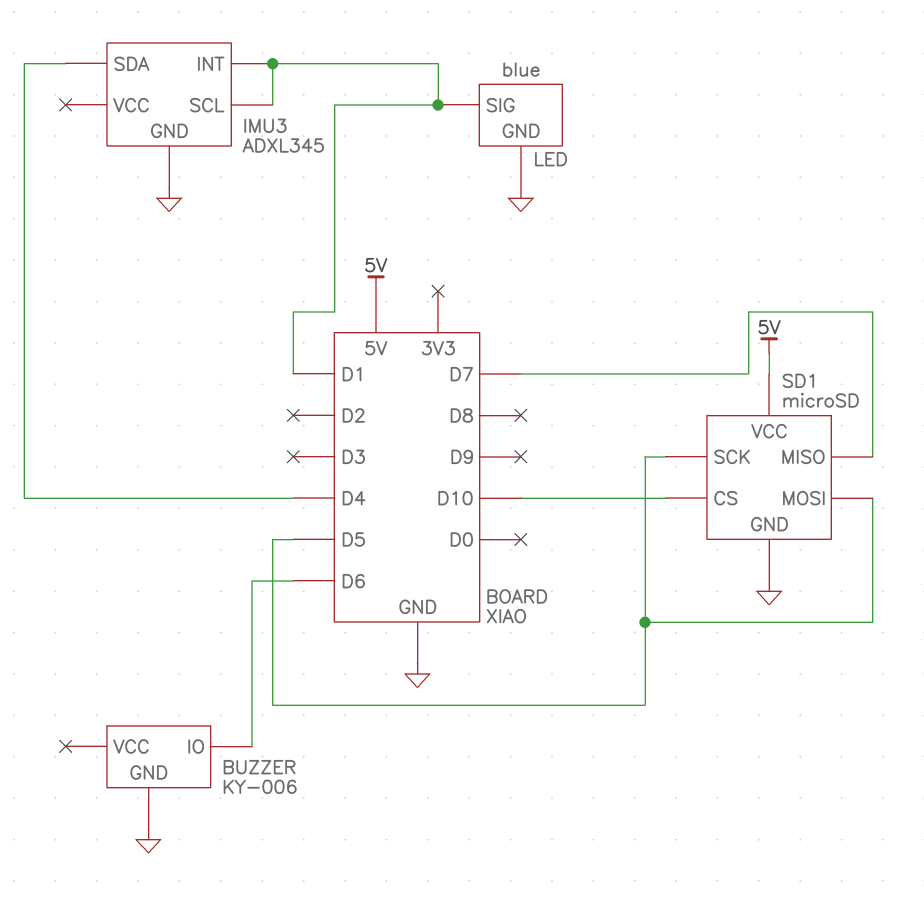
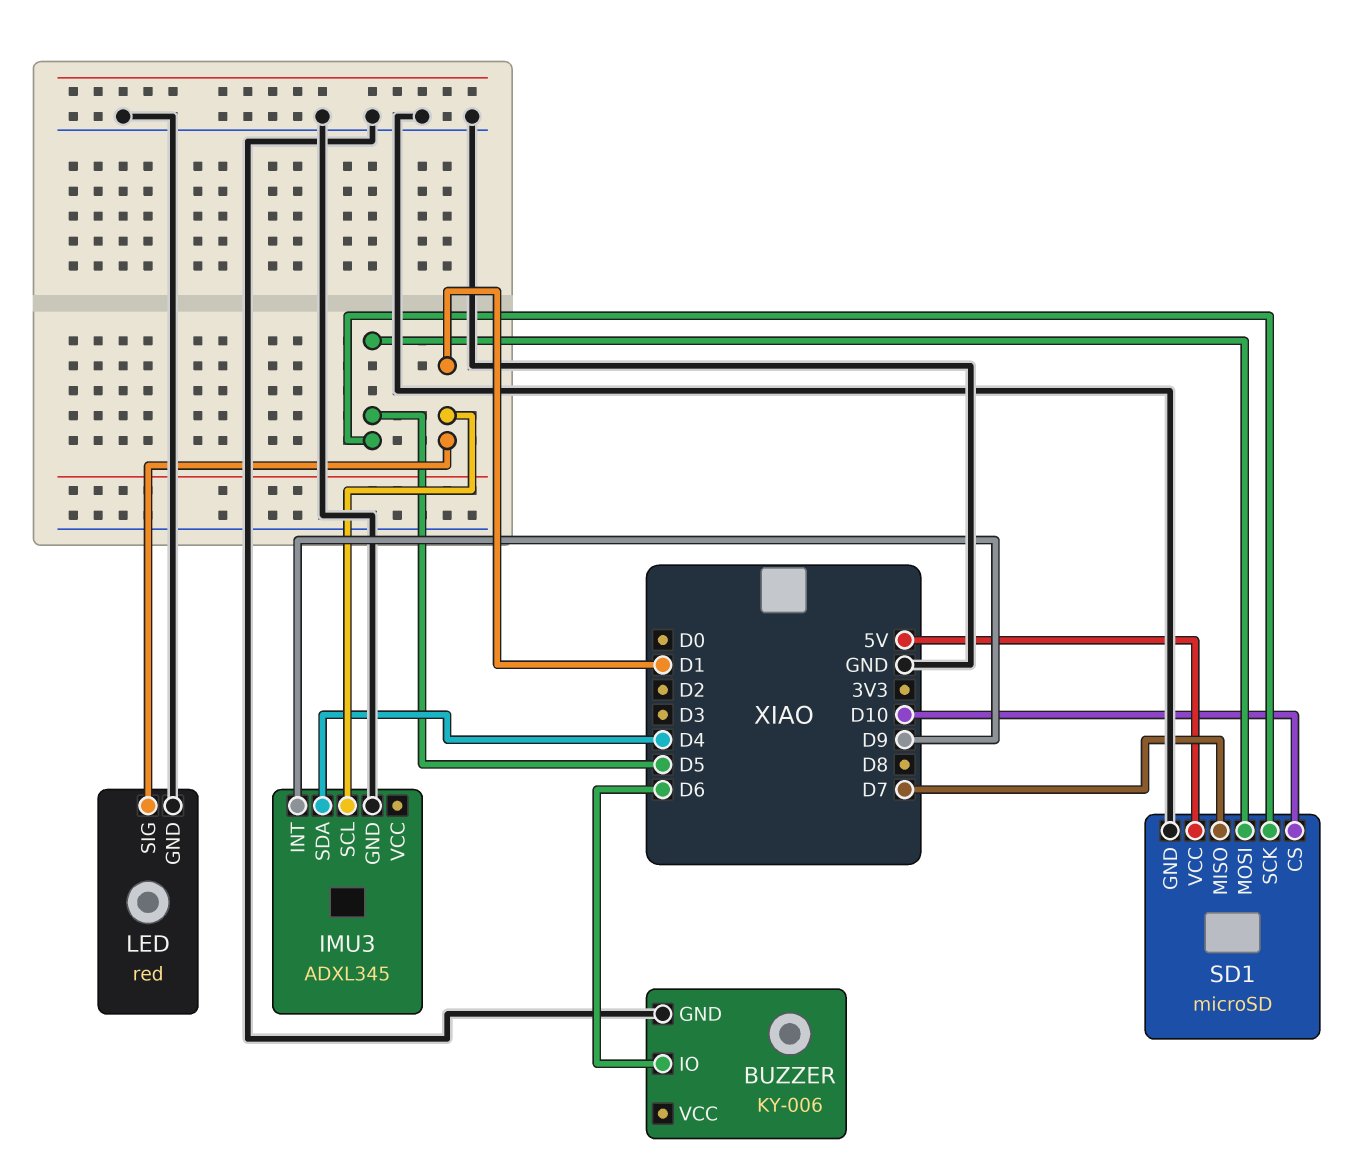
IMU3 pin INT: D1 -> D9
LED: blue -> red

